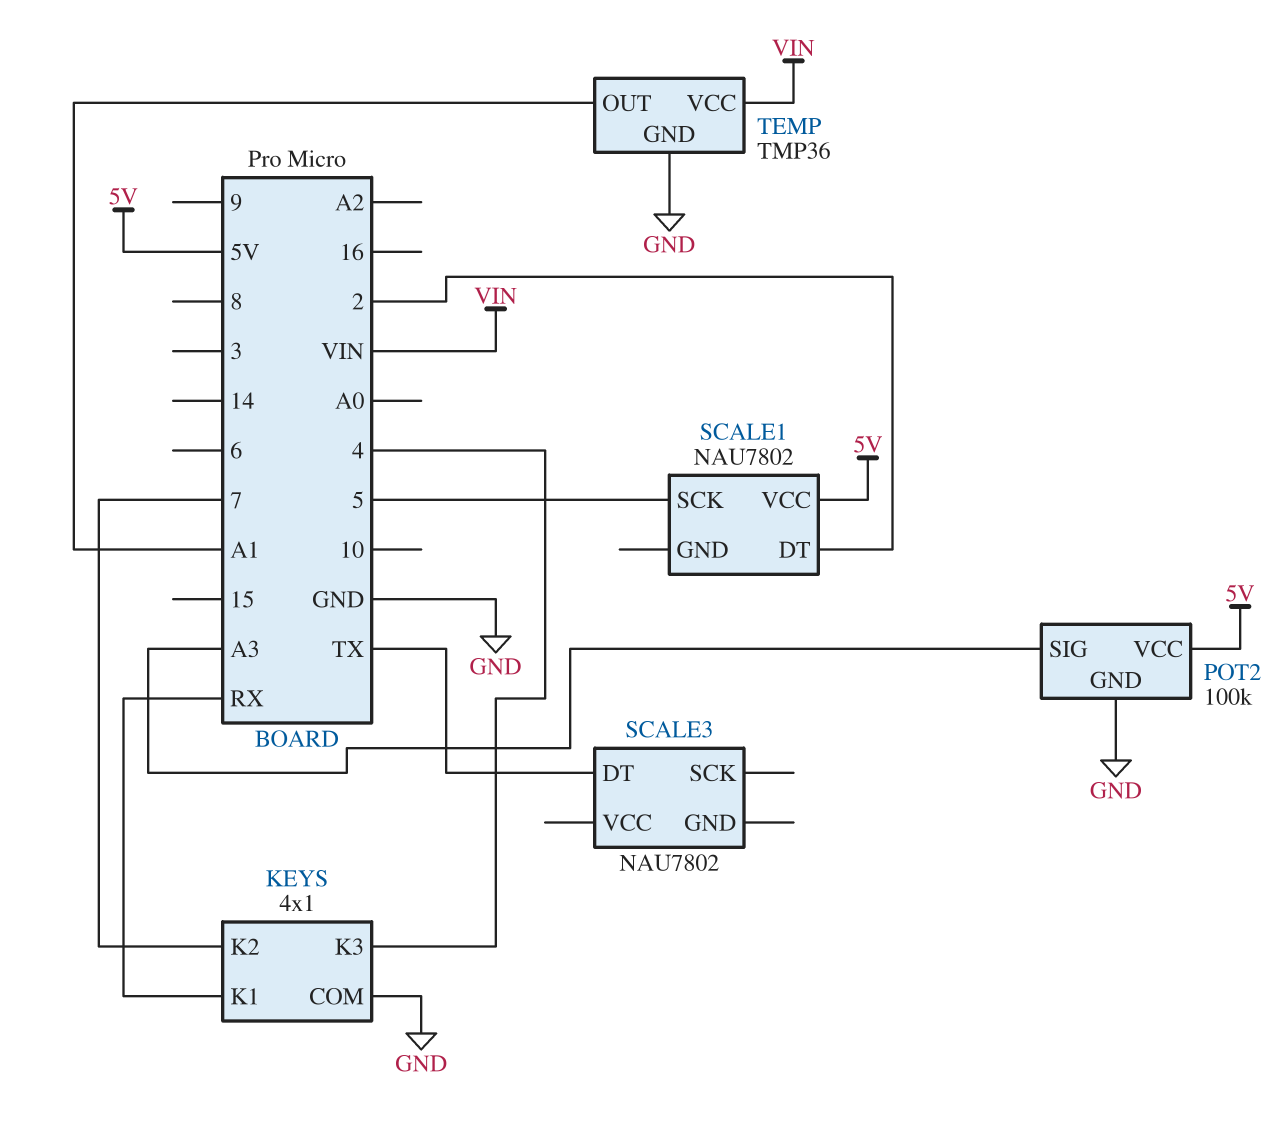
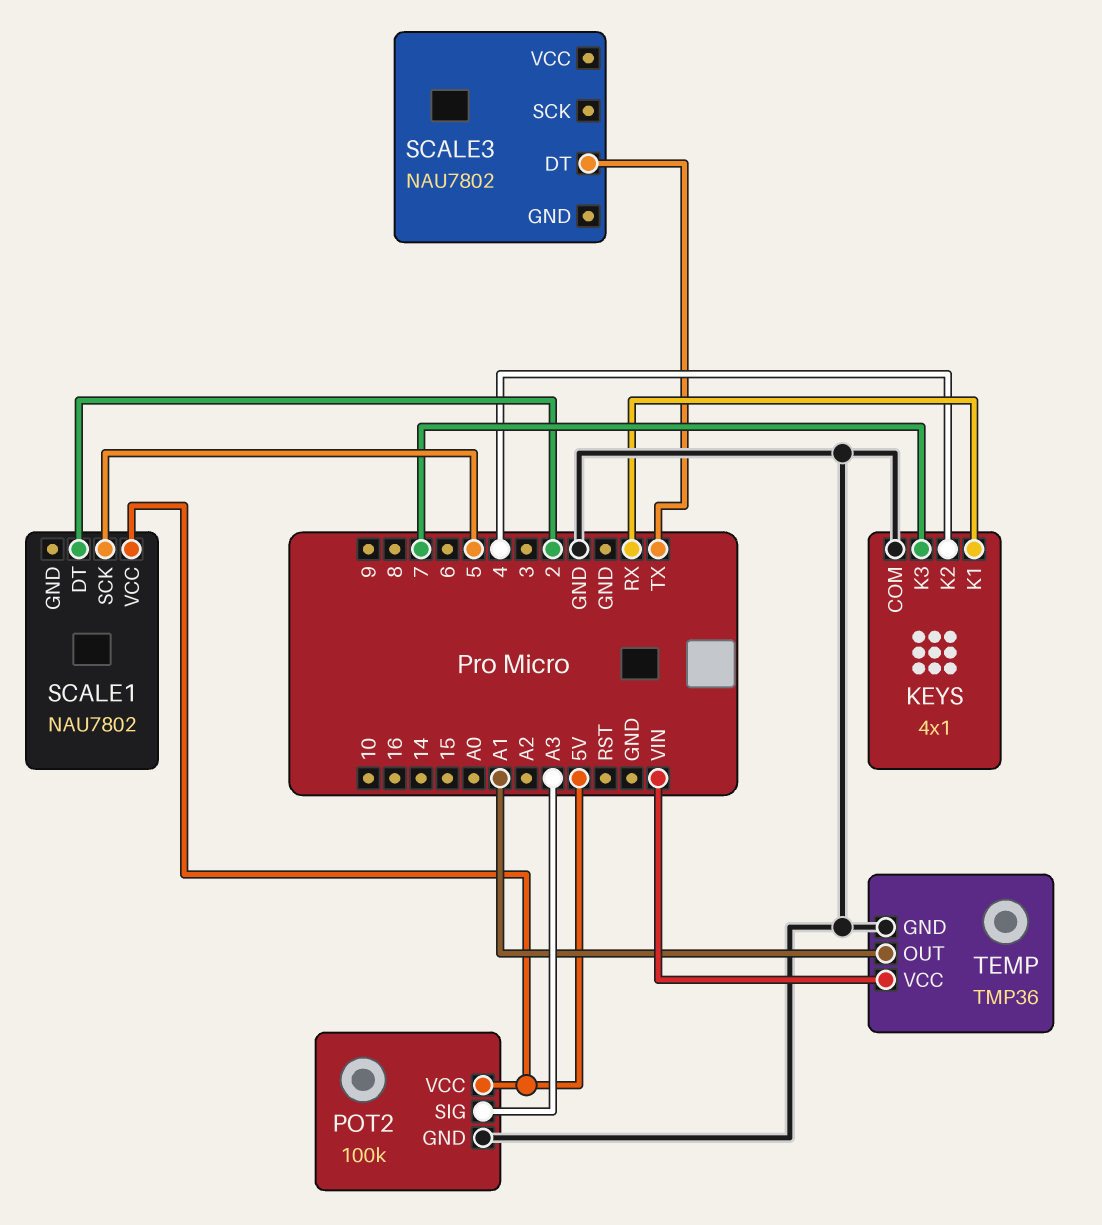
KEYS pin K2: 7 -> 4
KEYS pin K3: 4 -> 7

